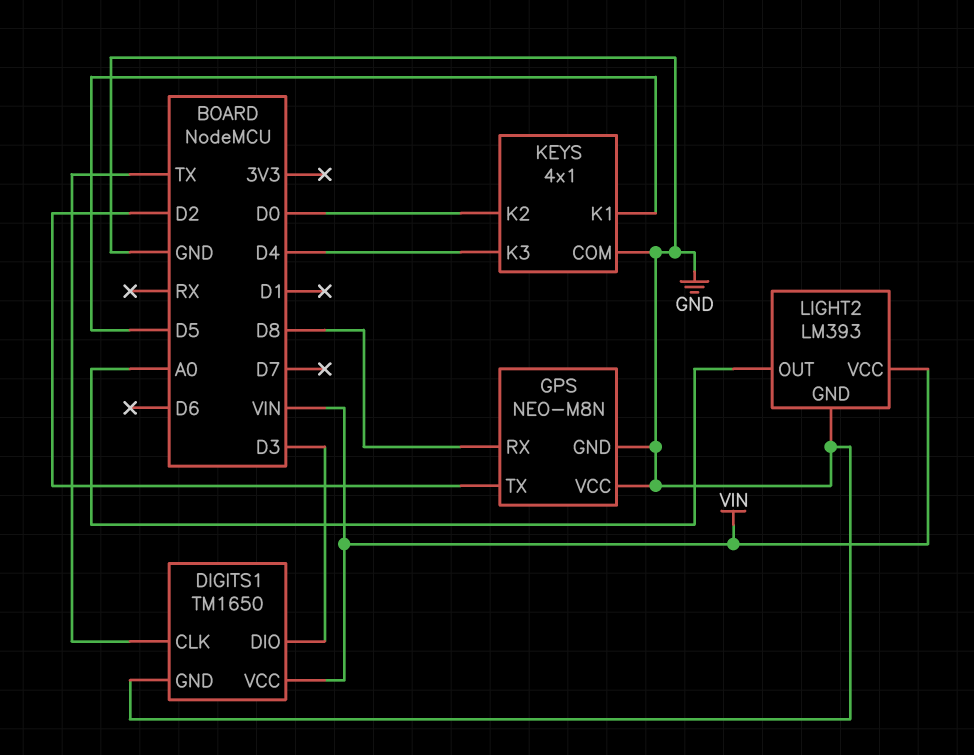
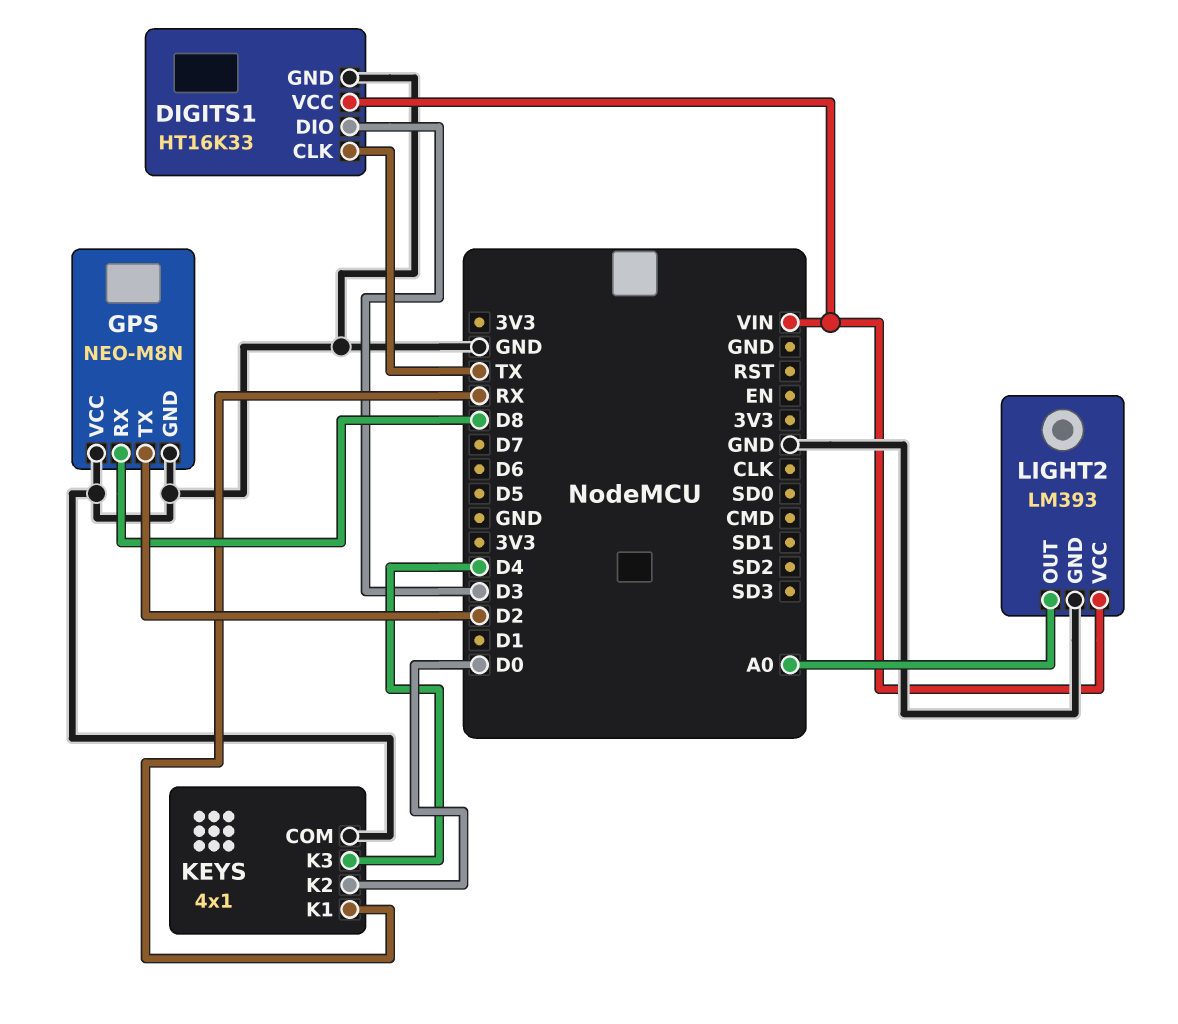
DIGITS1: TM1650 -> HT16K33
KEYS pin K1: D5 -> RX

